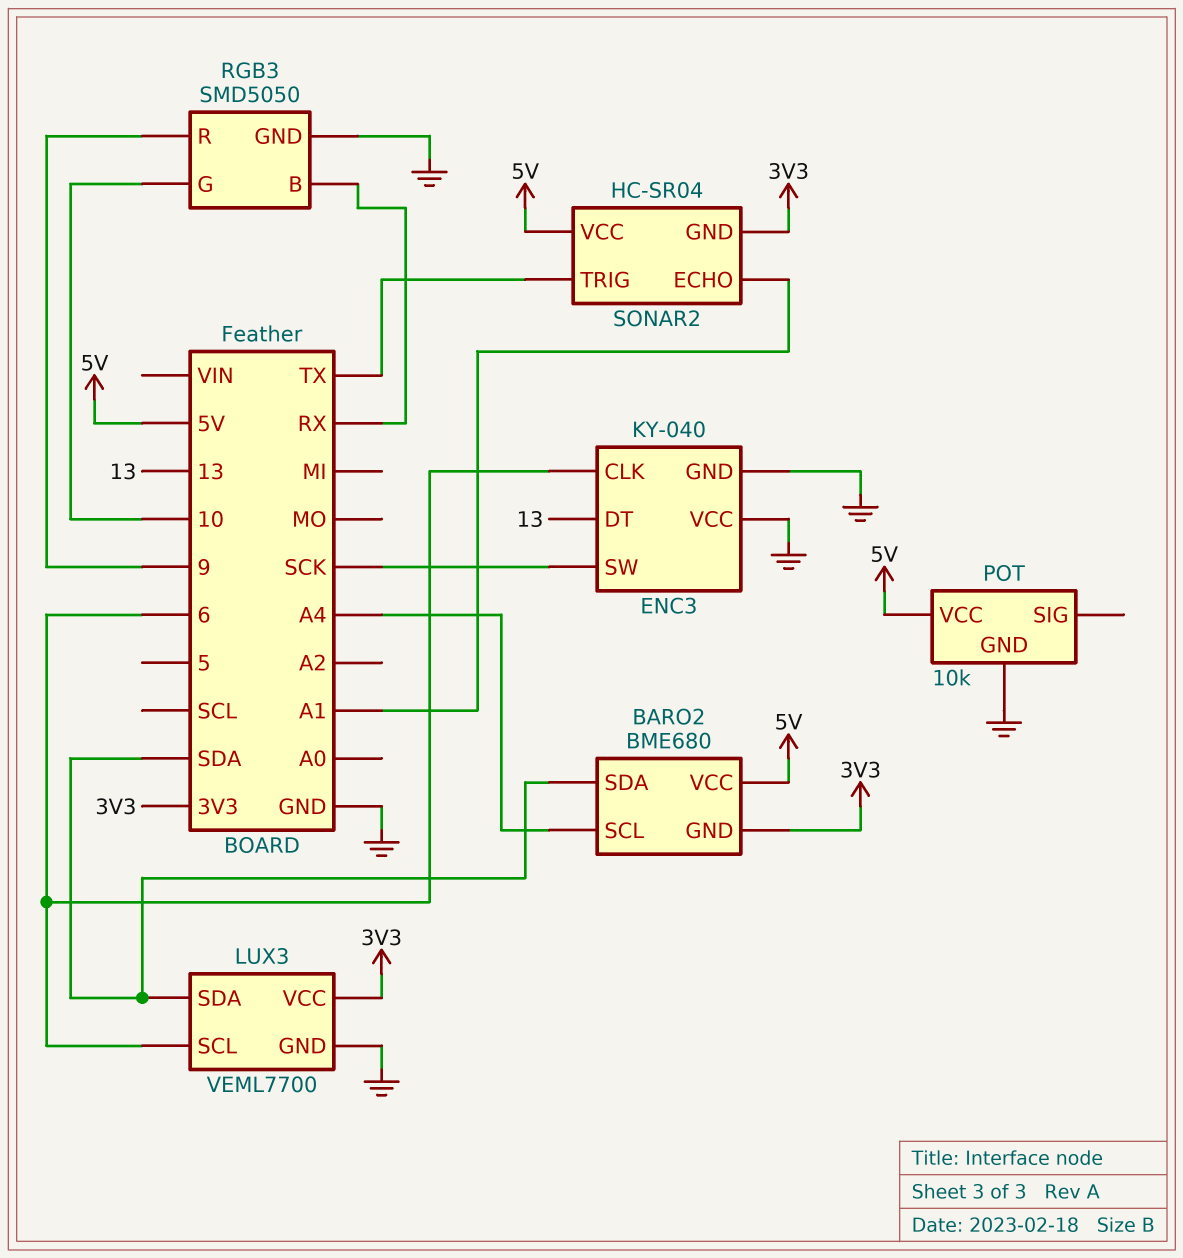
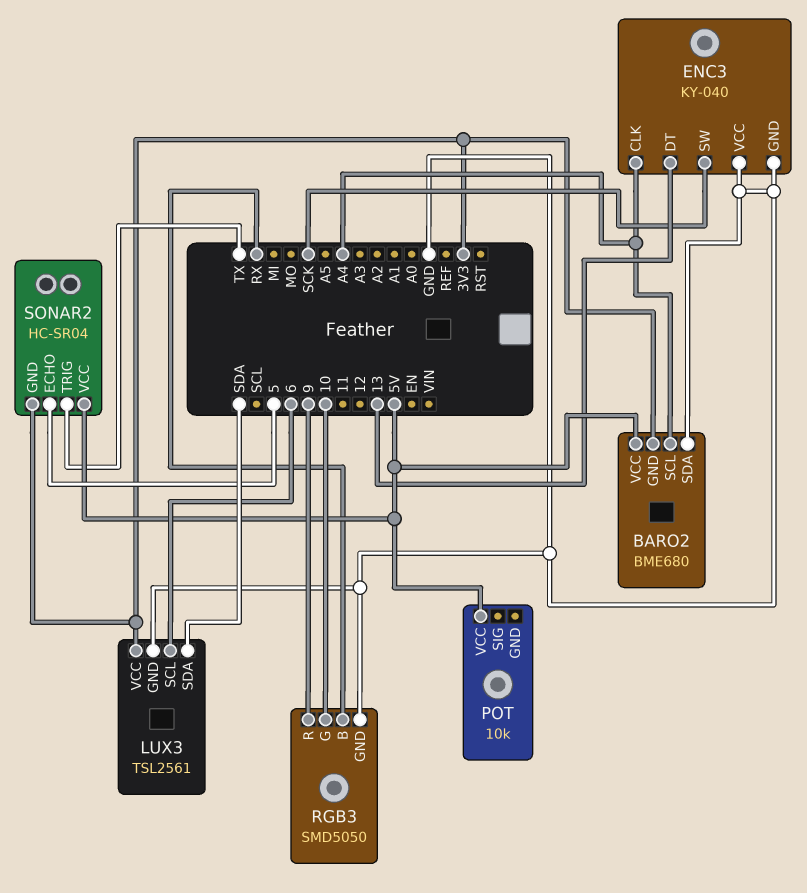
BARO2 pin SDA: SDA -> GND
ENC3 pin CLK: 6 -> A4
LUX3: VEML7700 -> TSL2561
POT pin GND: GND -> none
SONAR2 pin ECHO: A1 -> 5

